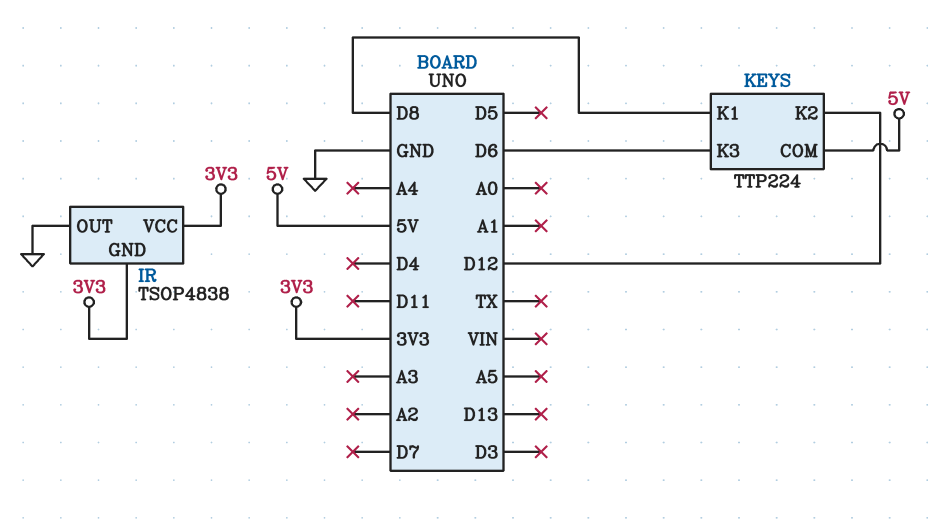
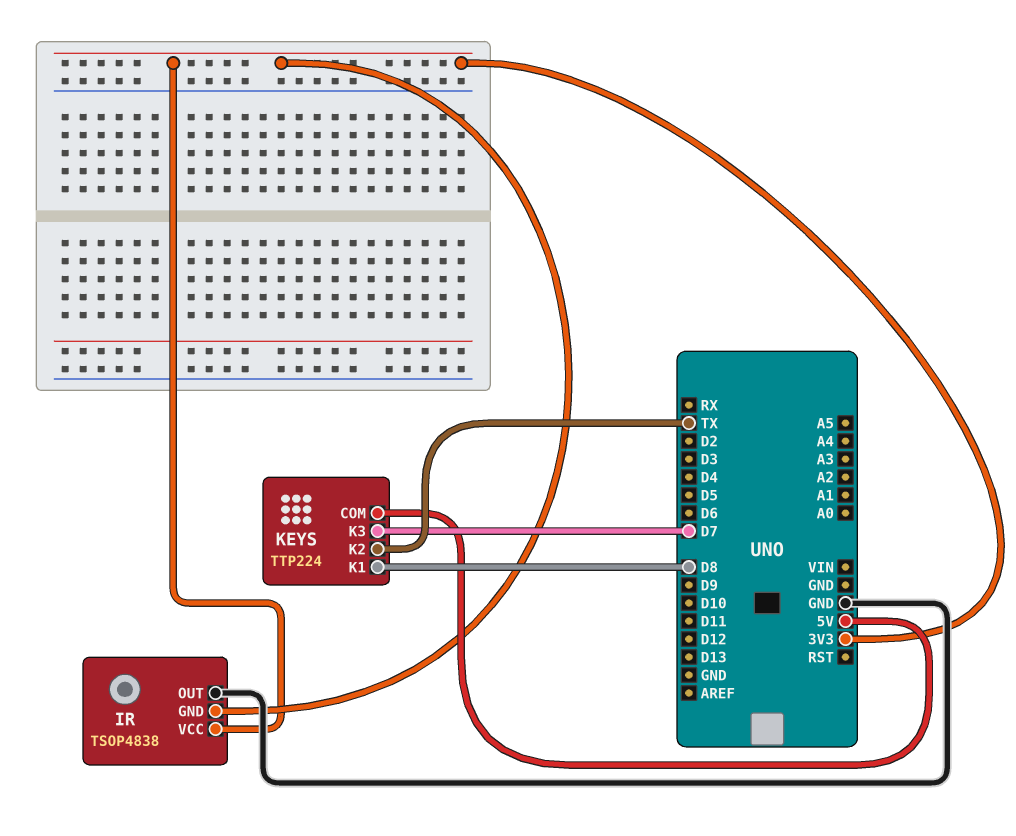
KEYS pin K2: D12 -> TX
KEYS pin K3: D6 -> D7

